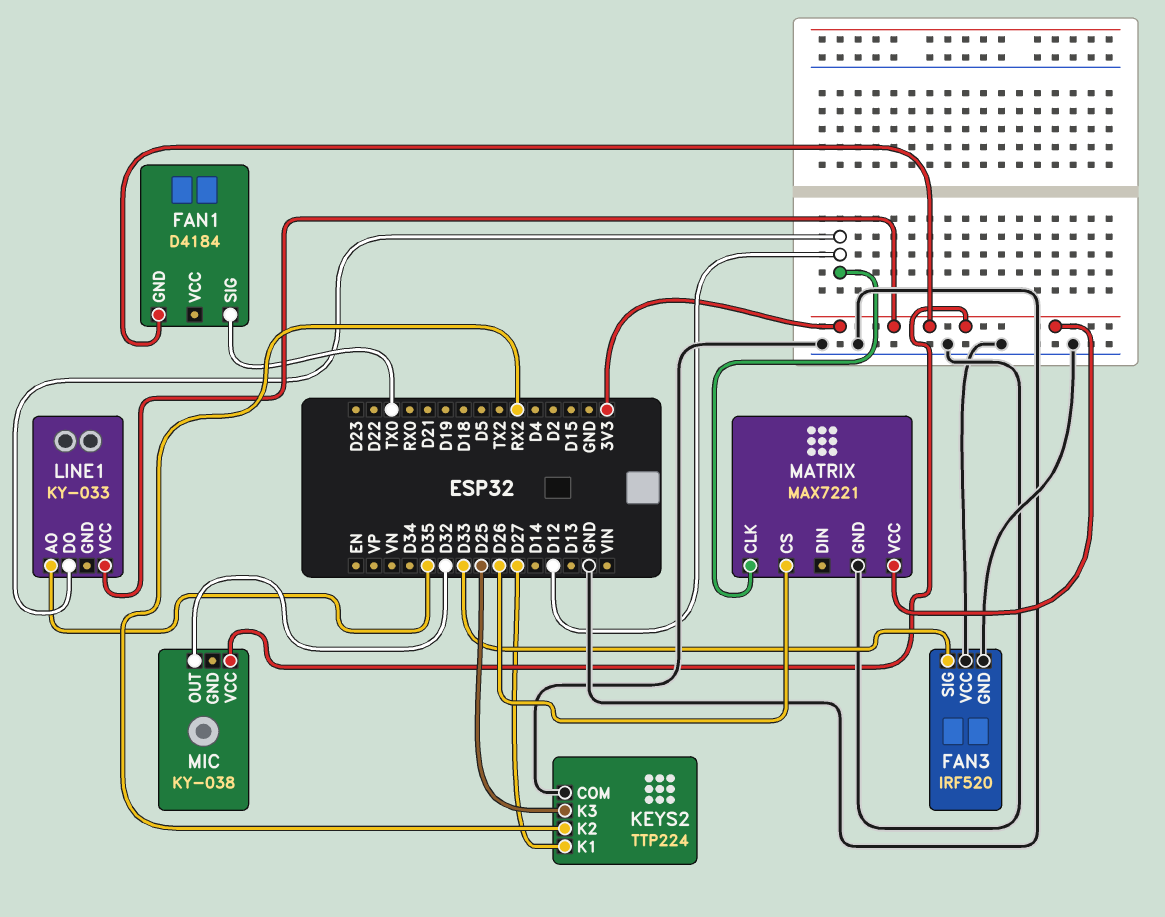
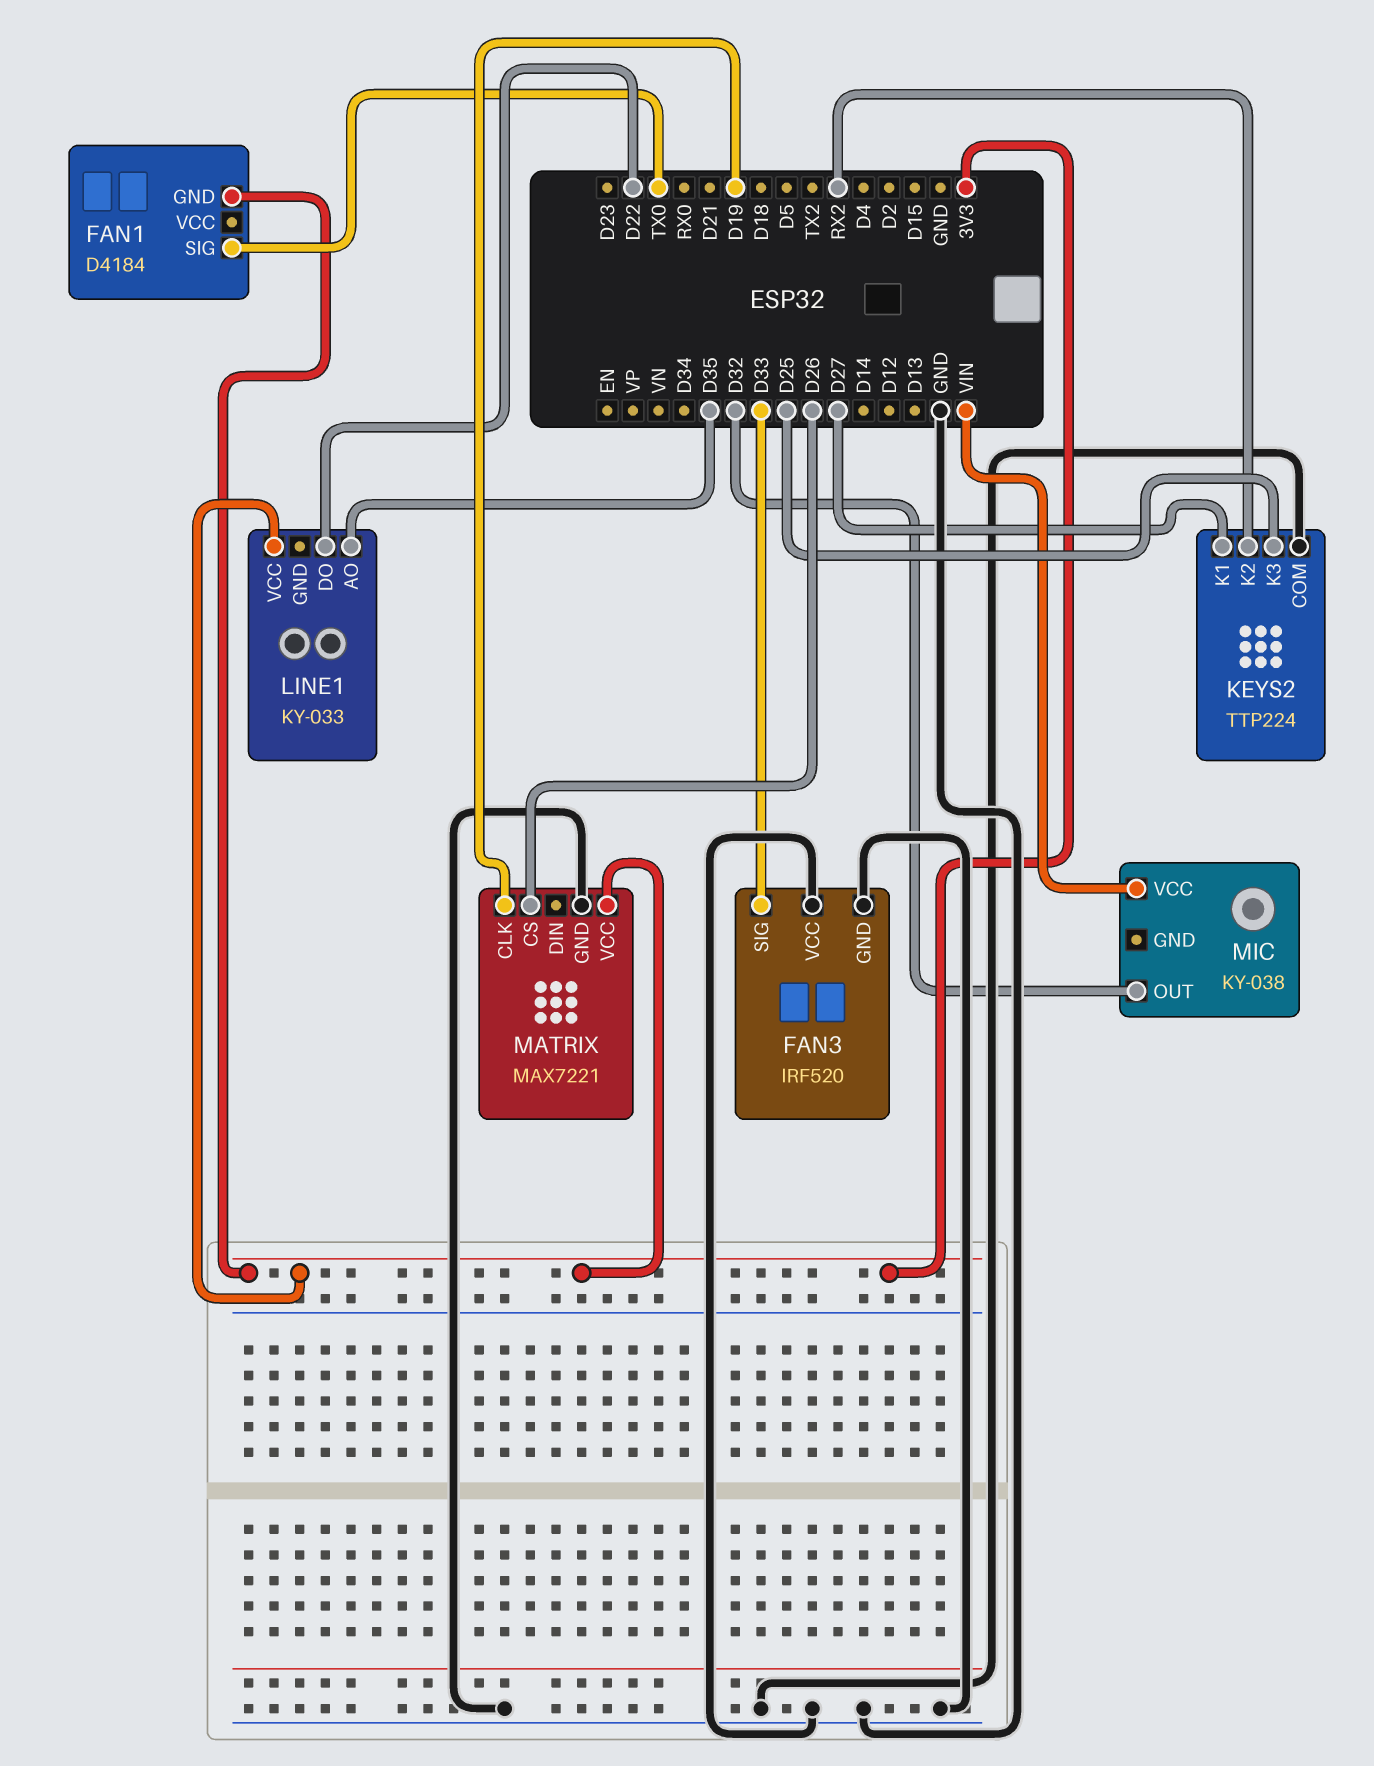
LINE1 pin DO: D12 -> D22
MATRIX pin CLK: D12 -> D19
MIC pin VCC: 3V3 -> VIN

